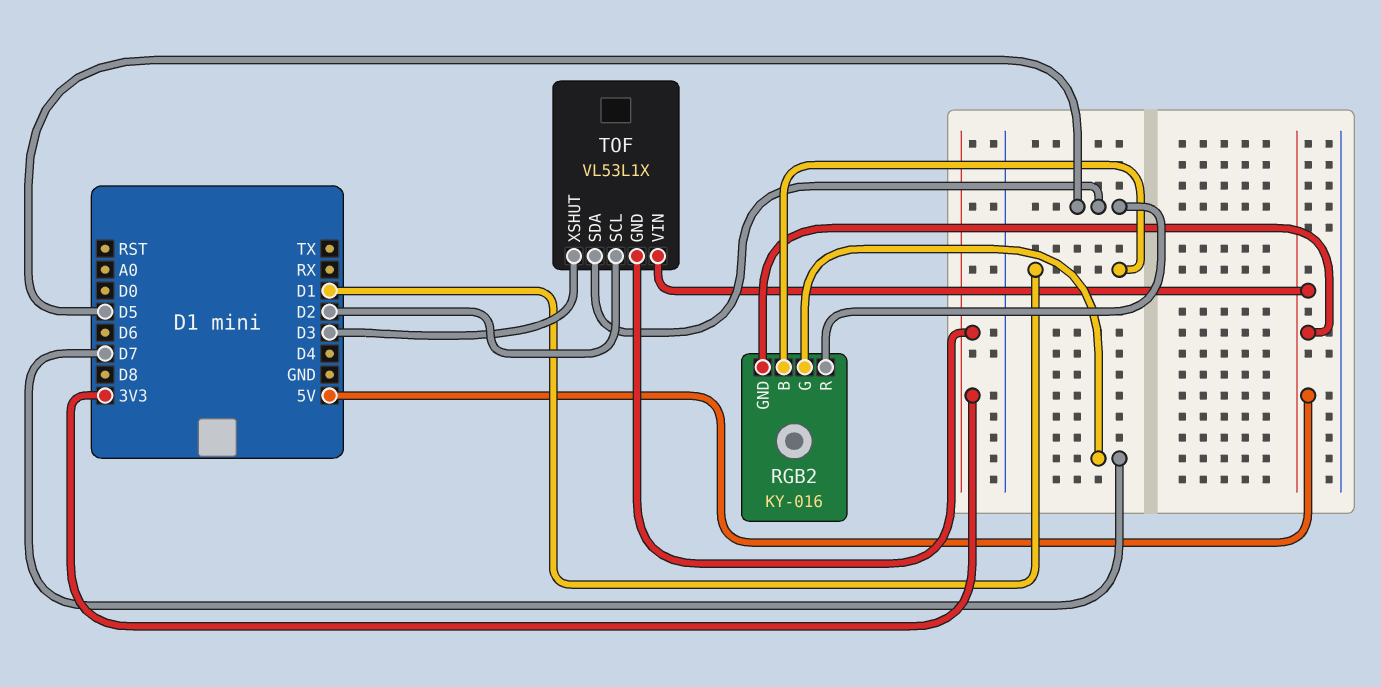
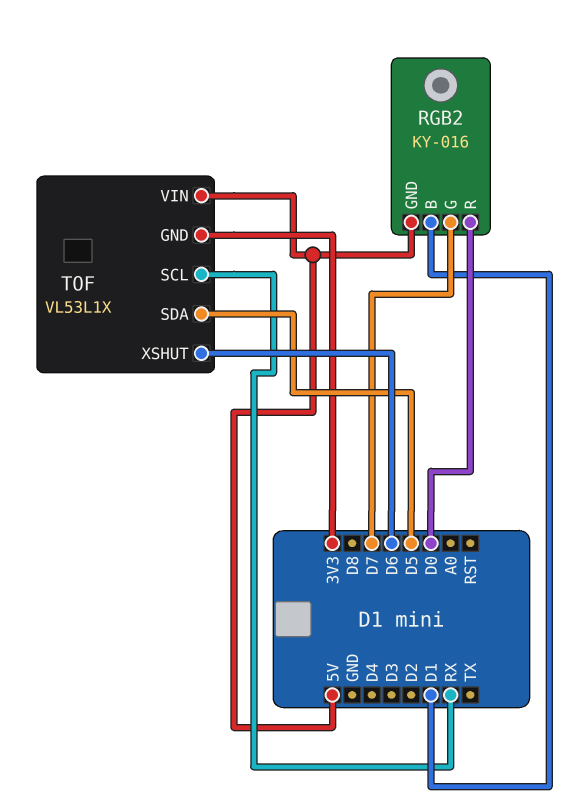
RGB2 pin R: D5 -> D0
TOF pin SCL: D2 -> RX
TOF pin XSHUT: D3 -> D6

